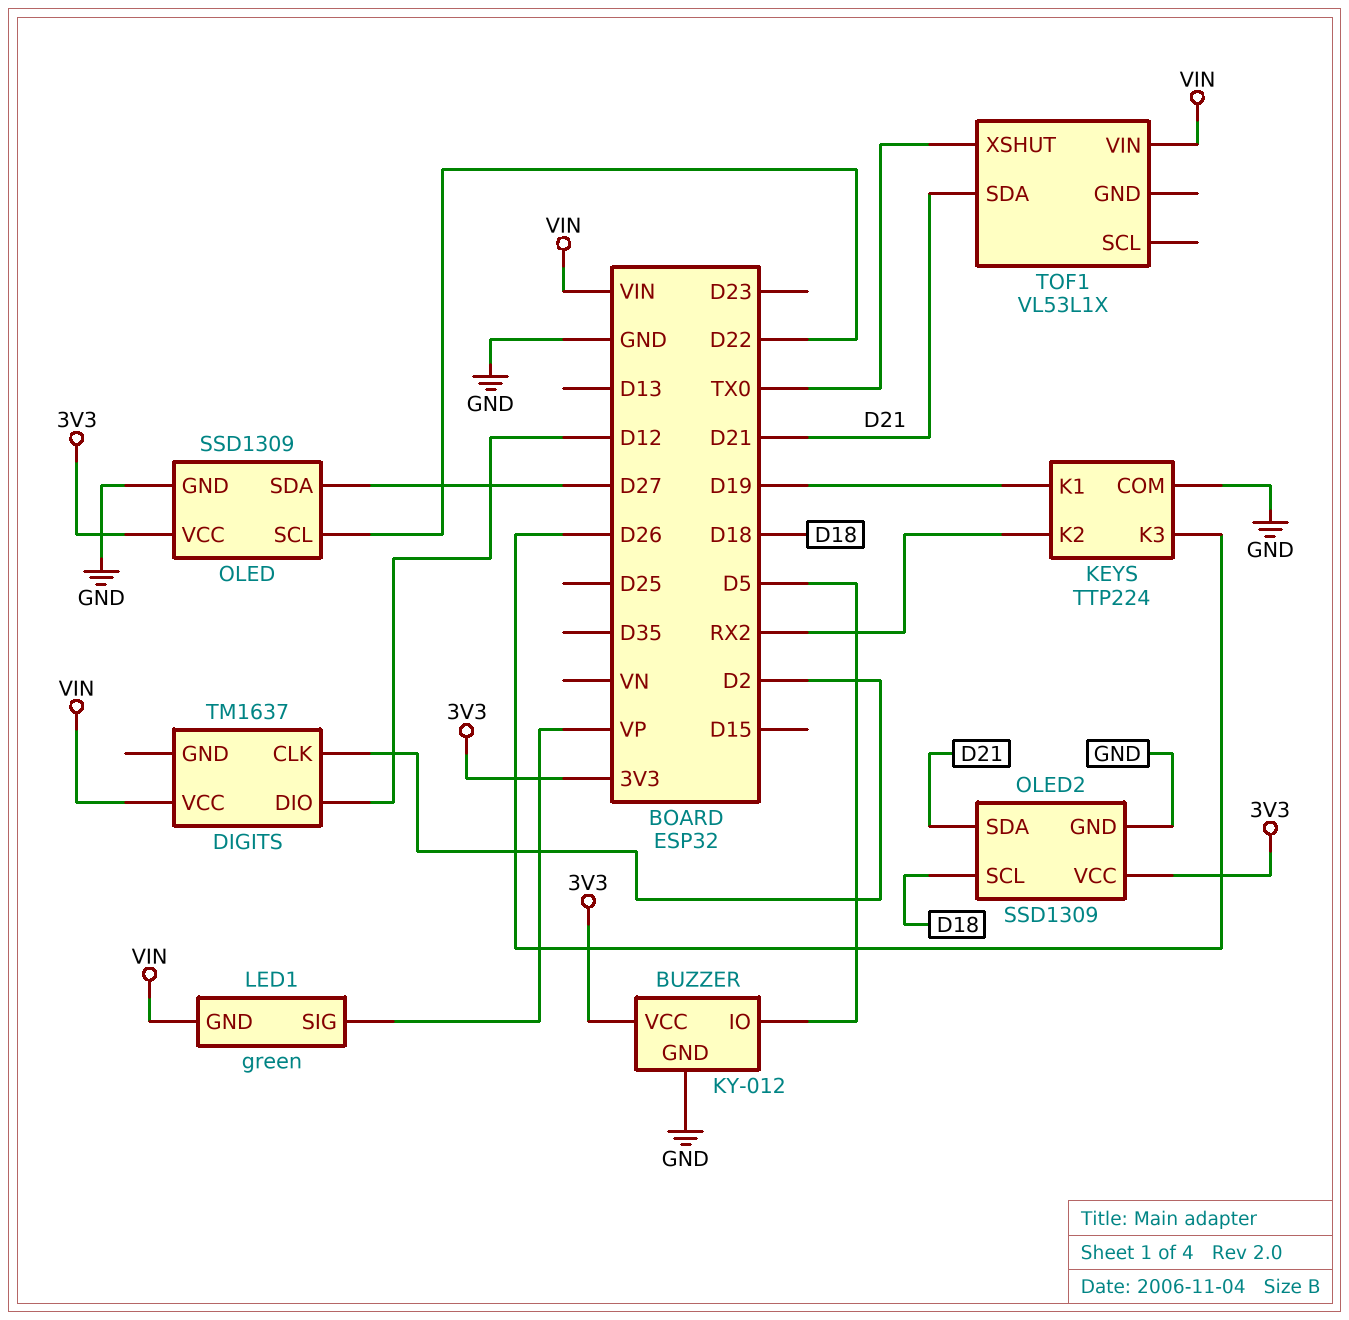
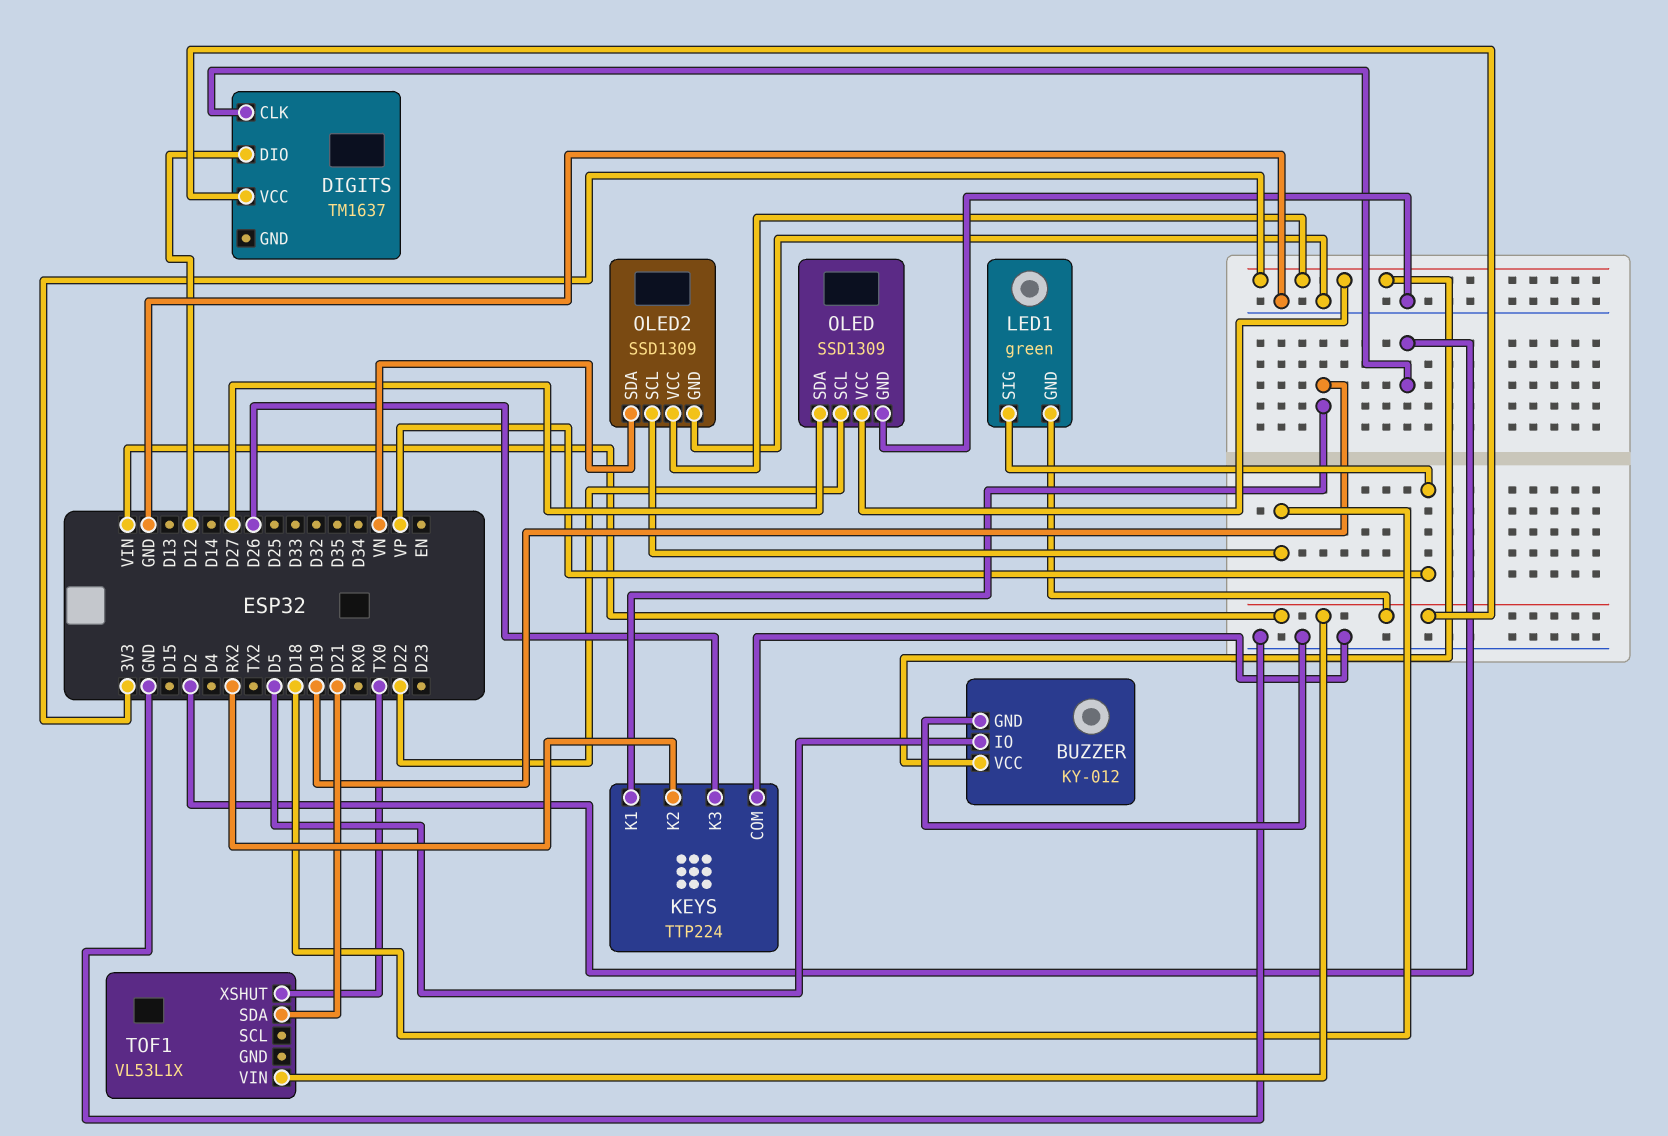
OLED2 pin SDA: D21 -> VN

